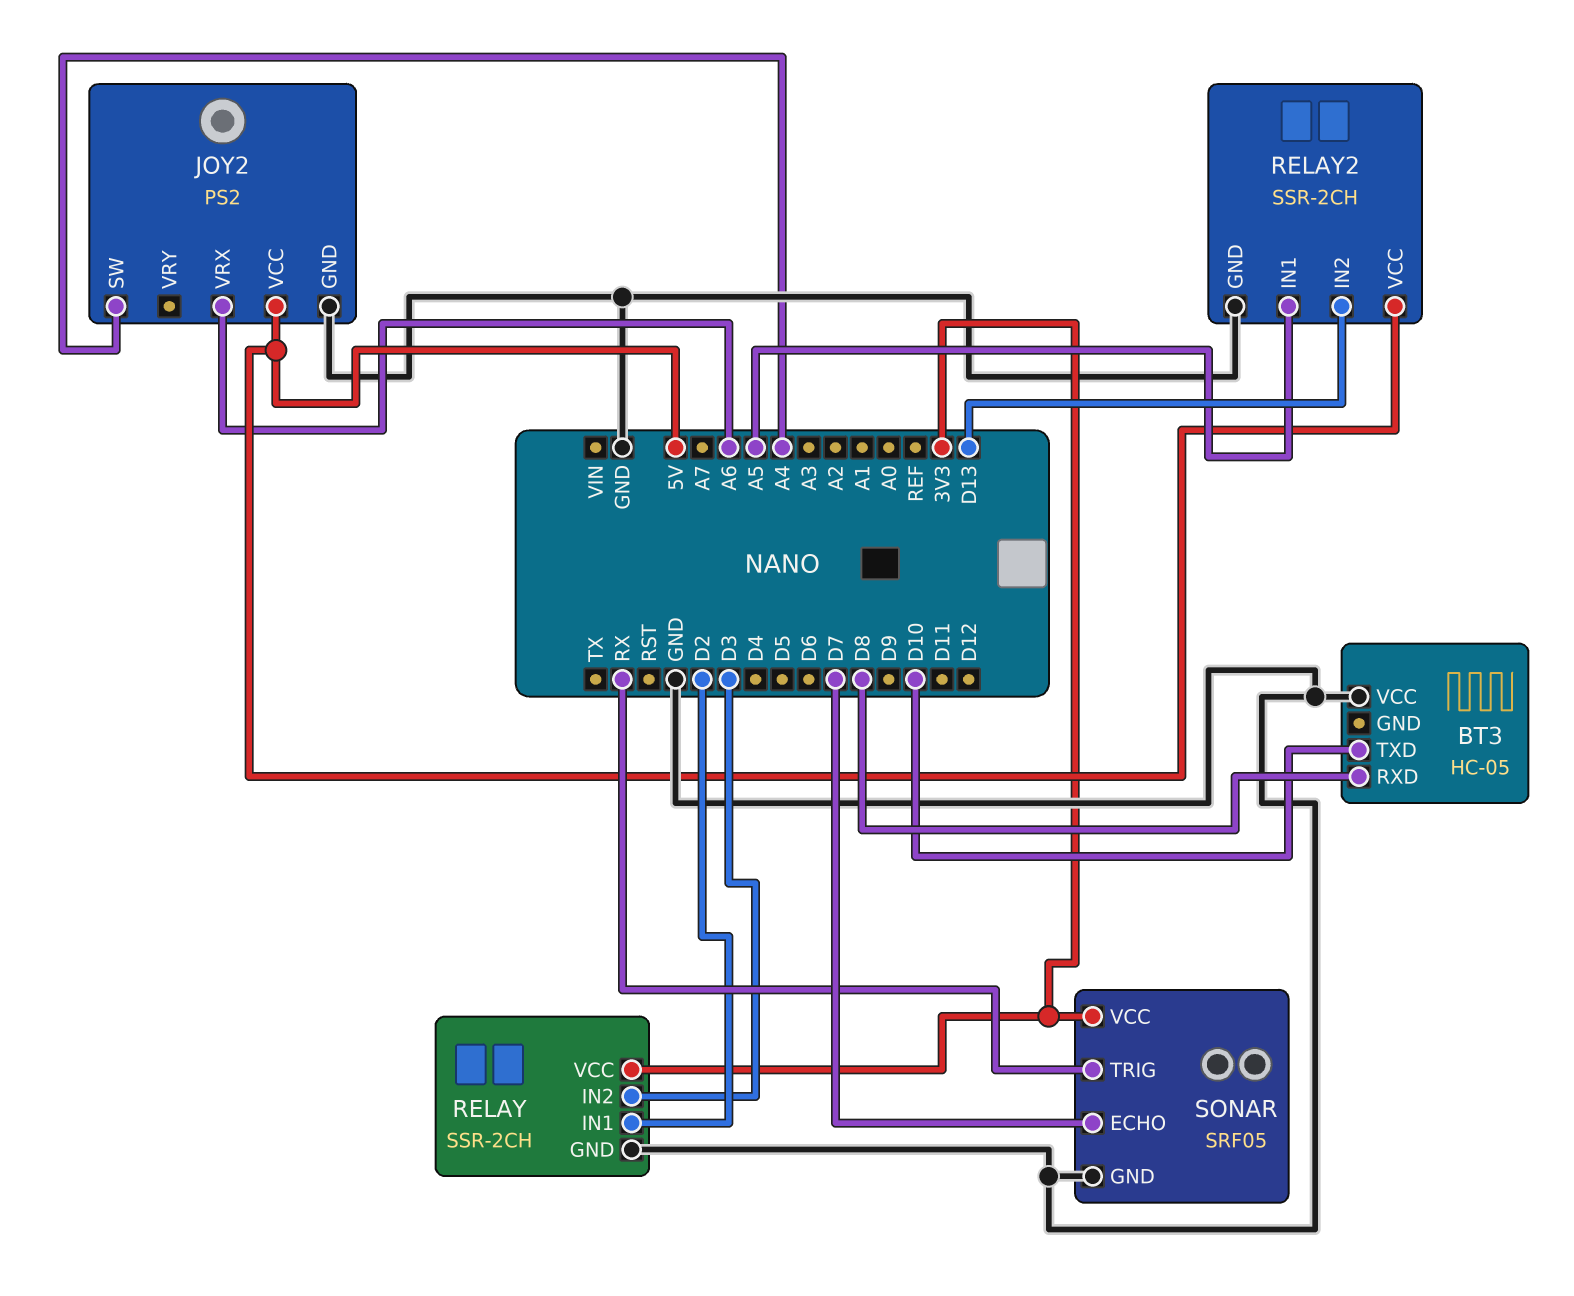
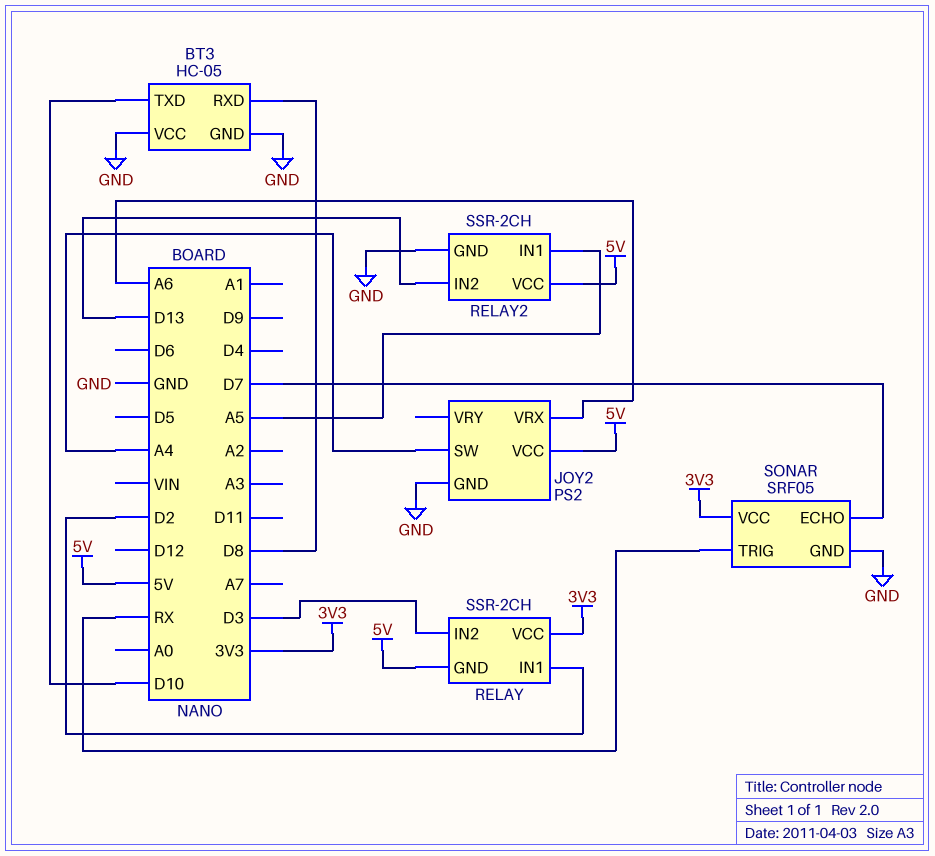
BT3 pin GND: none -> GND
RELAY pin GND: GND -> 5V

